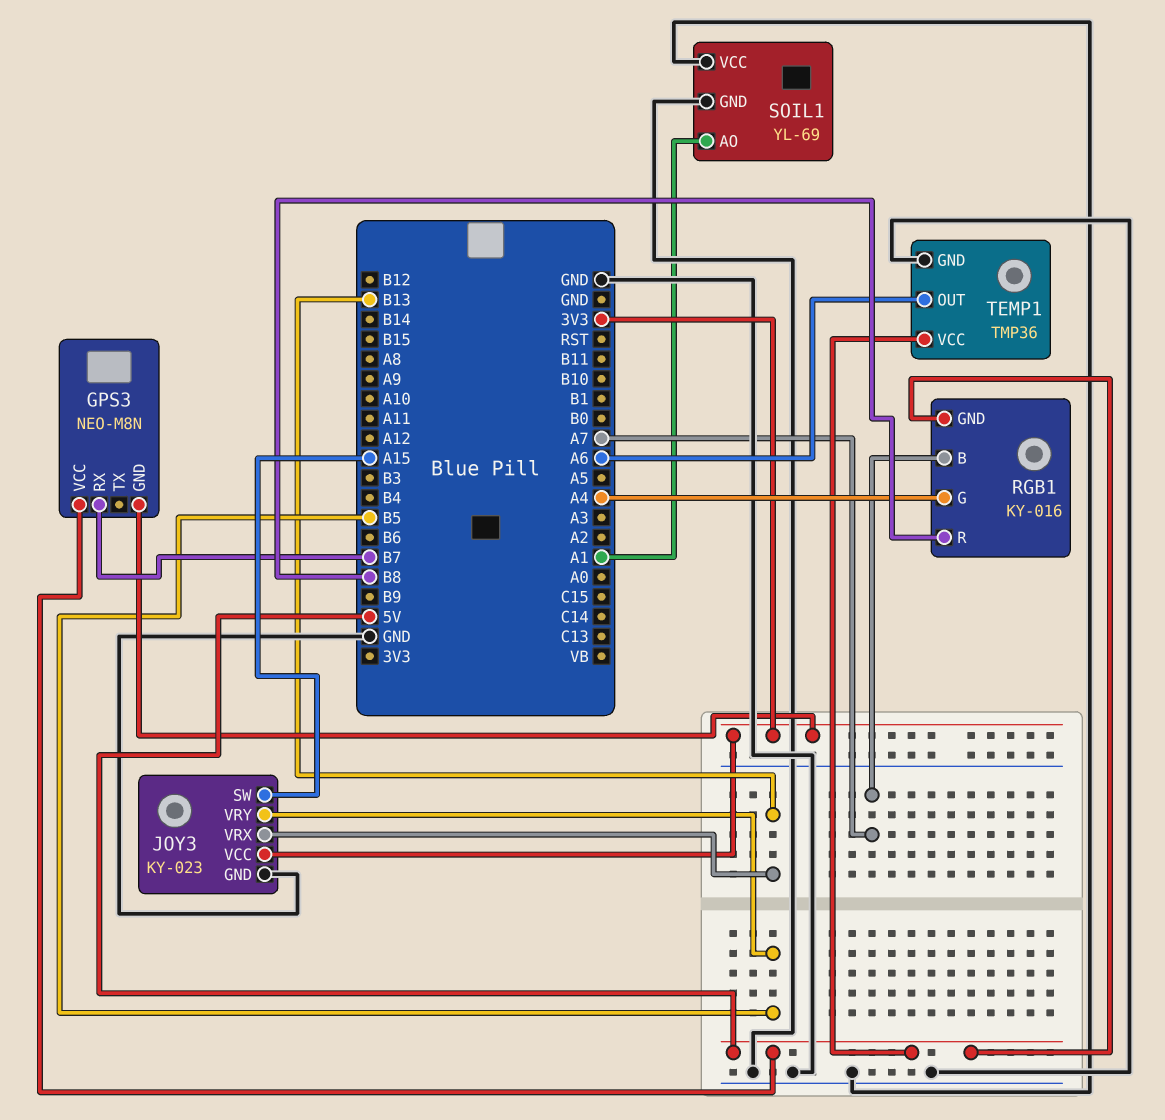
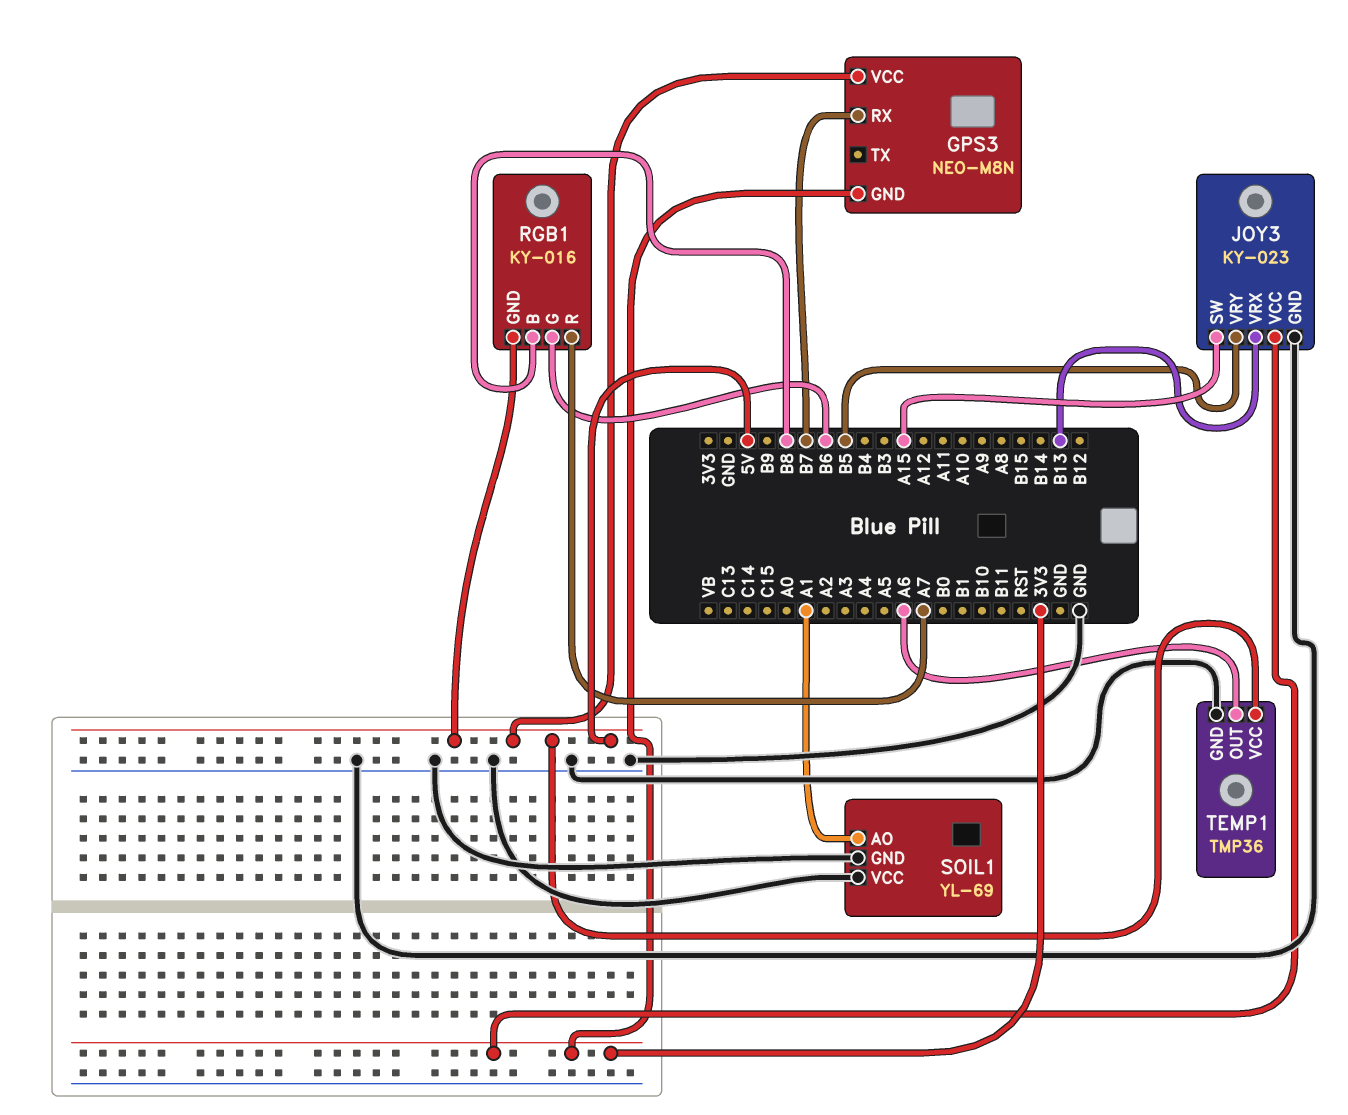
RGB1 pin B: A7 -> B8
RGB1 pin G: A4 -> B6
RGB1 pin R: B8 -> A7

